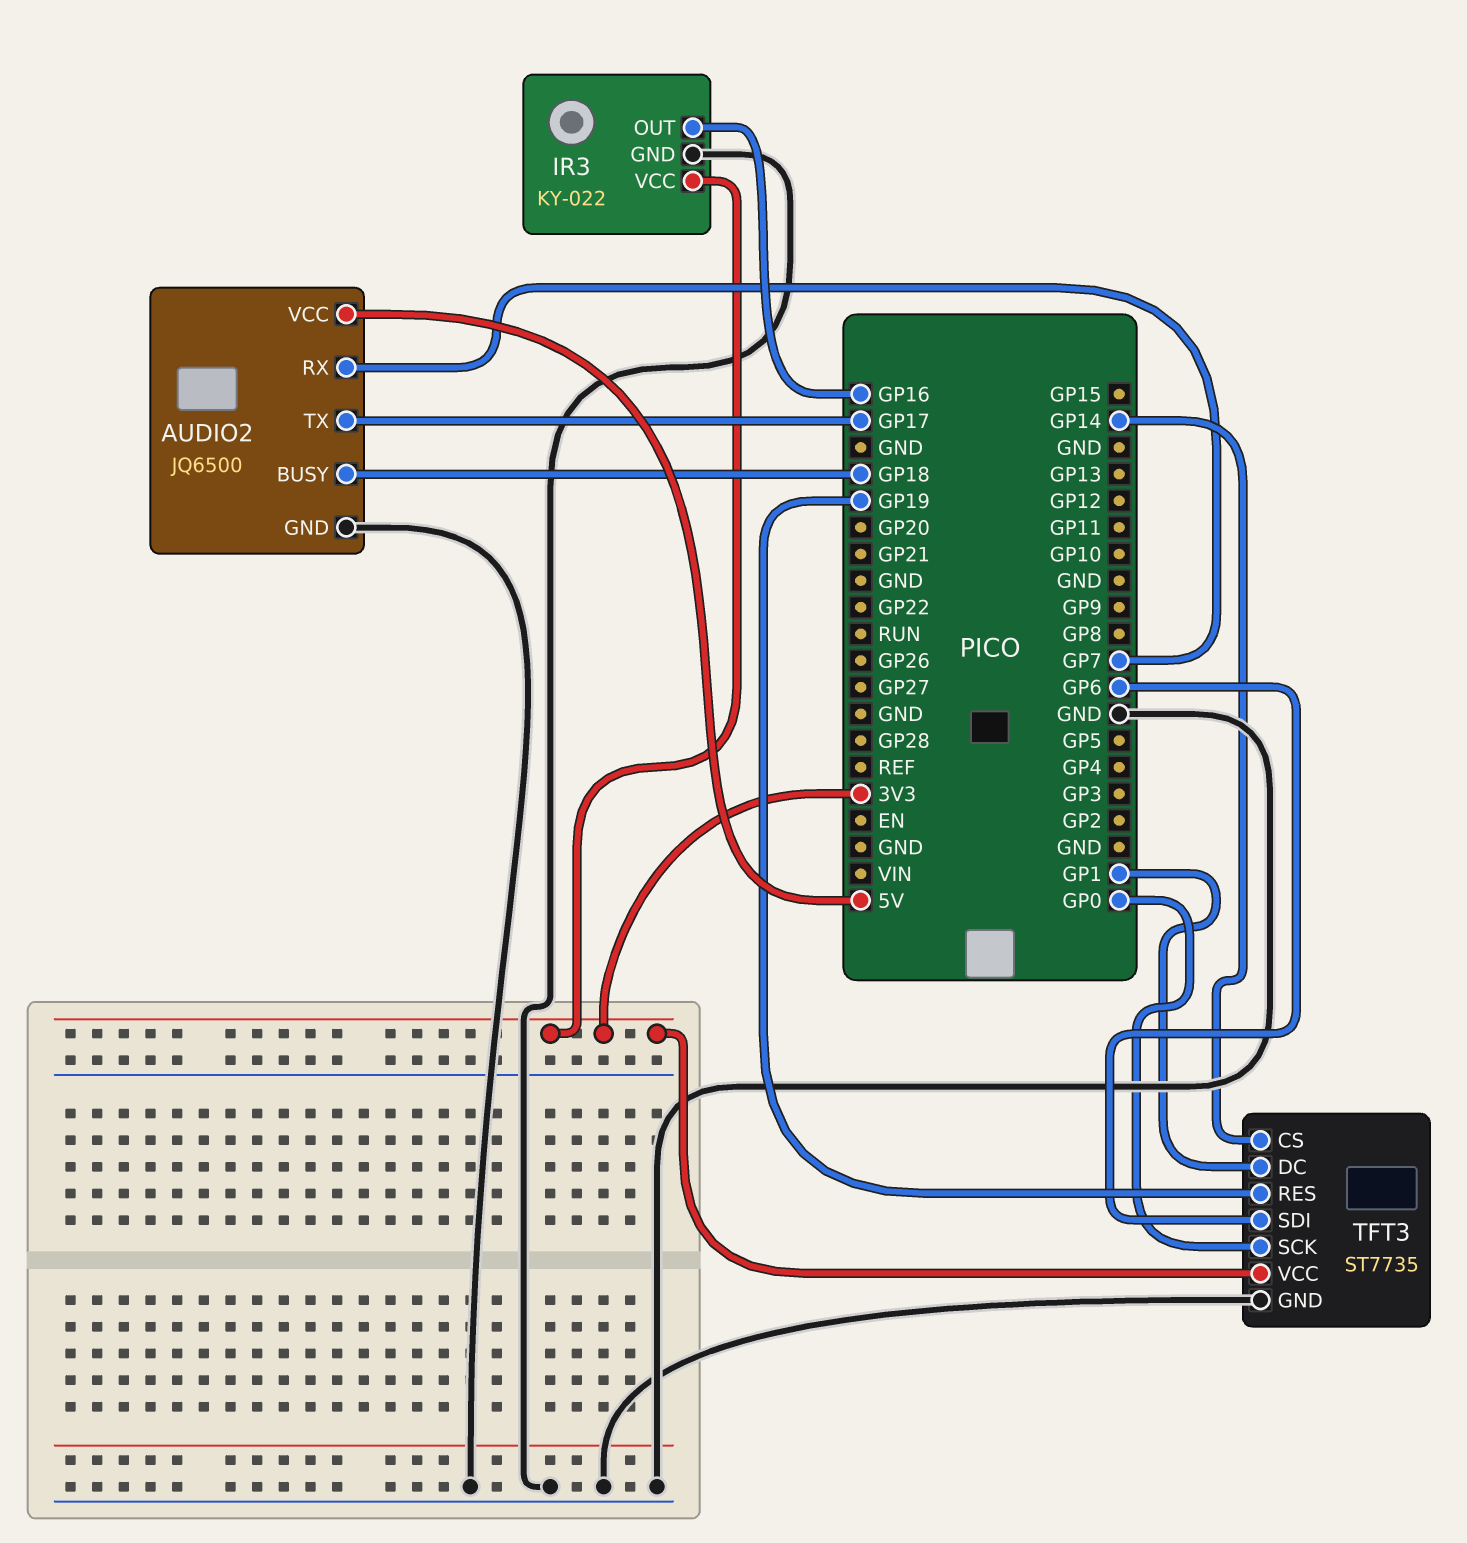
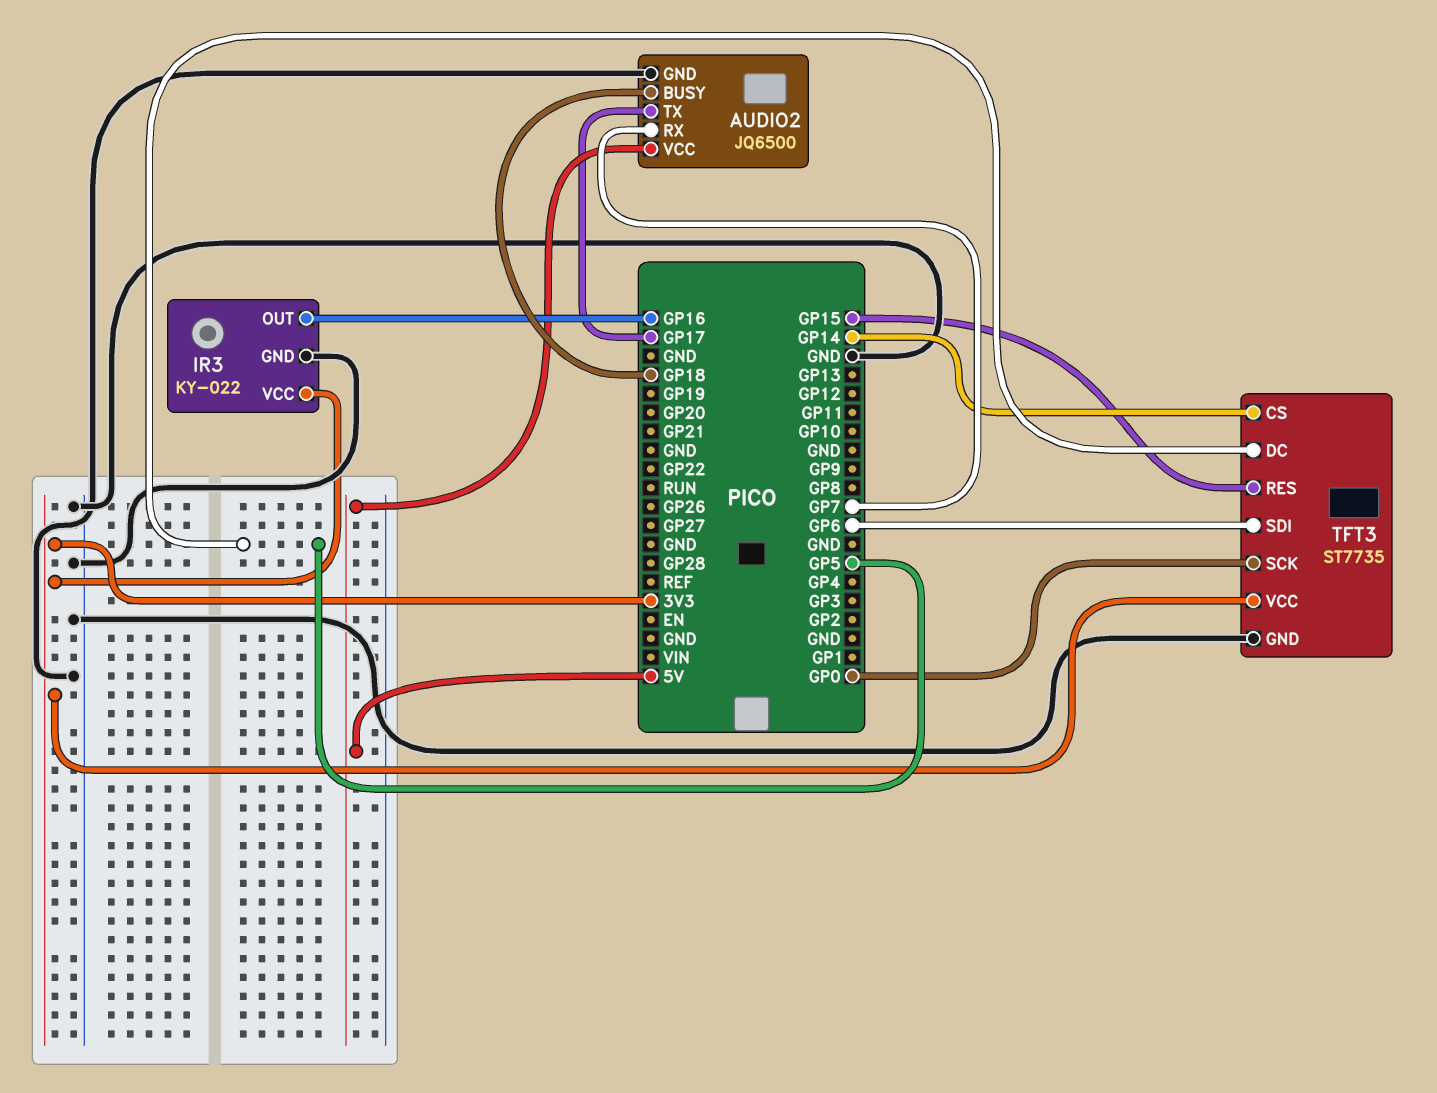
TFT3 pin DC: GP1 -> GP5
TFT3 pin RES: GP19 -> GP15

